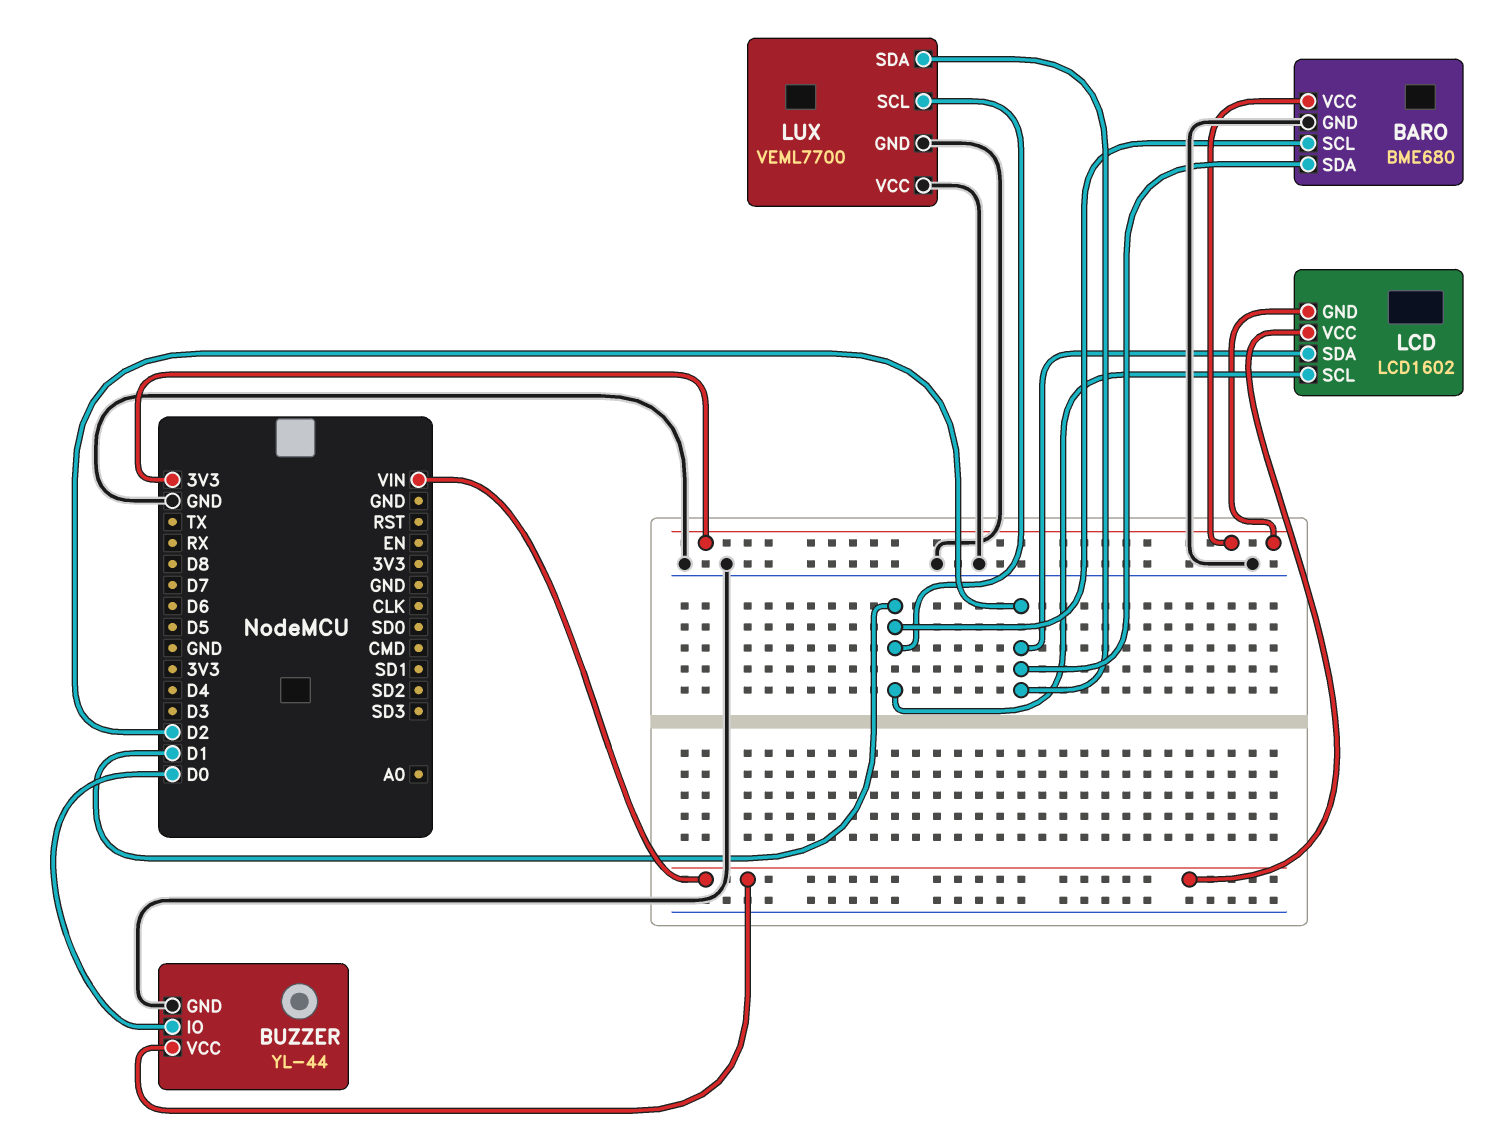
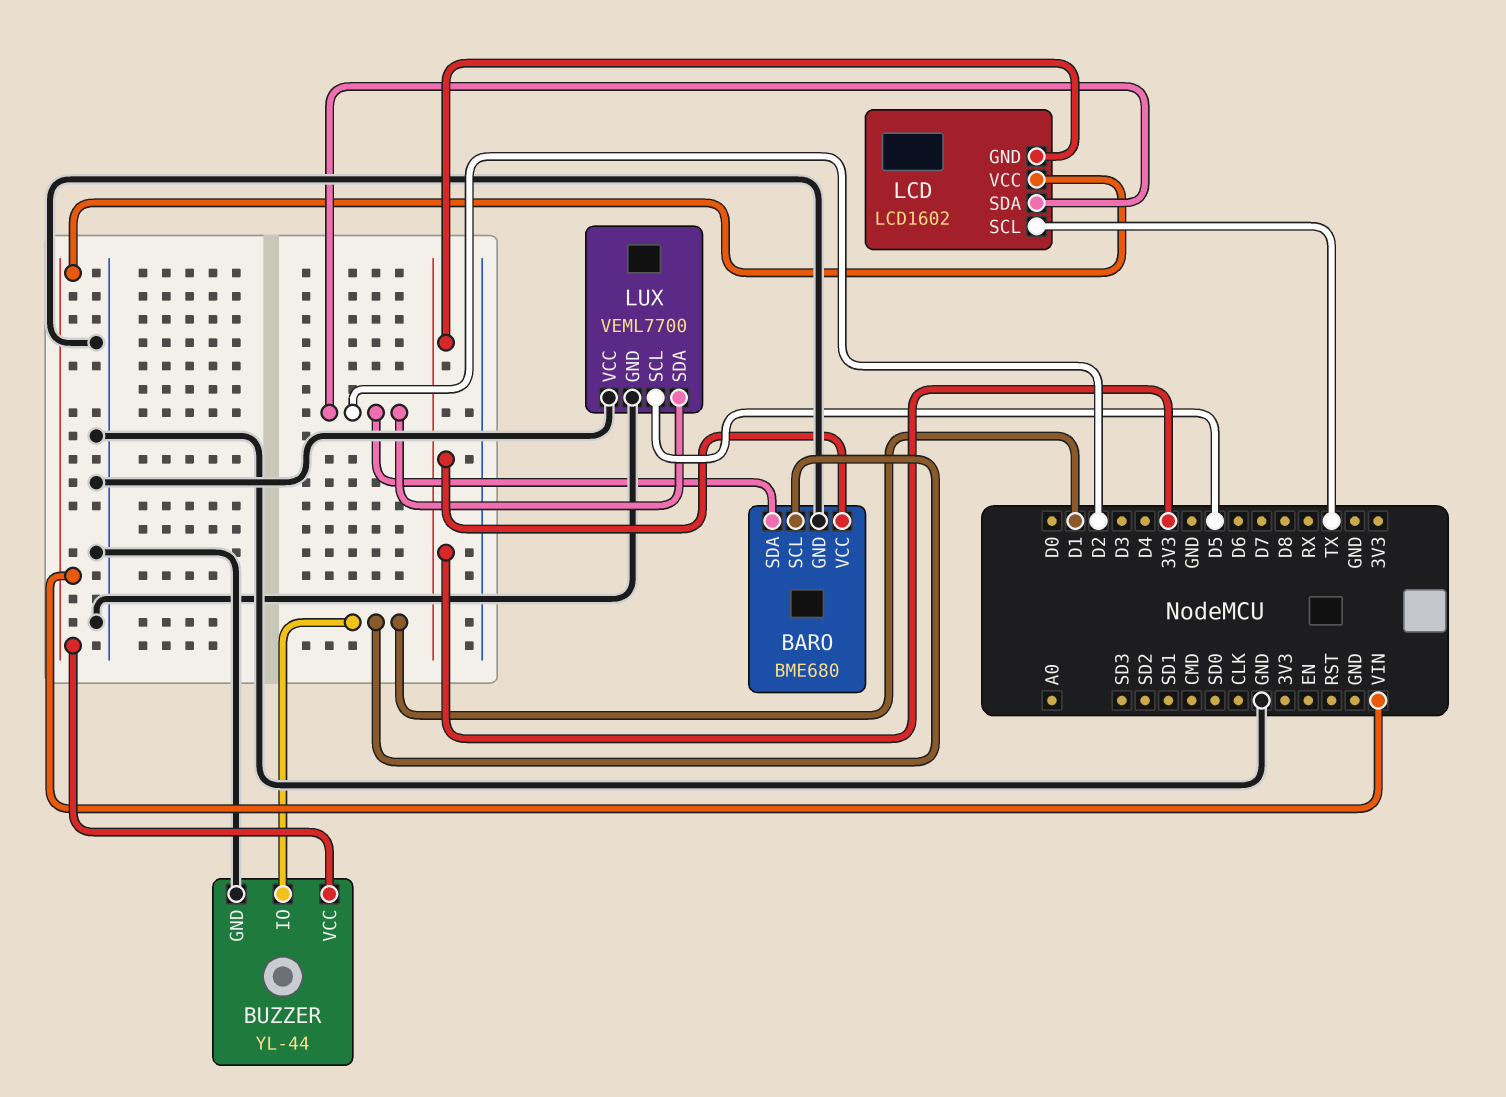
BUZZER pin IO: D0 -> D1
LCD pin SCL: D1 -> TX
LUX pin SCL: D1 -> D5

